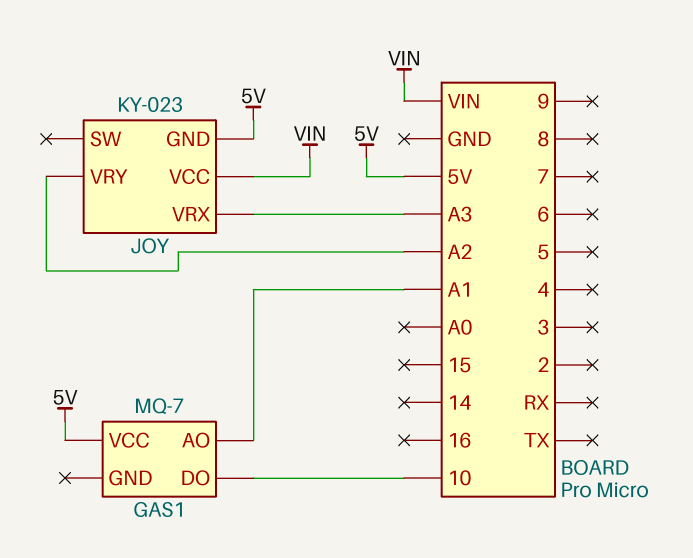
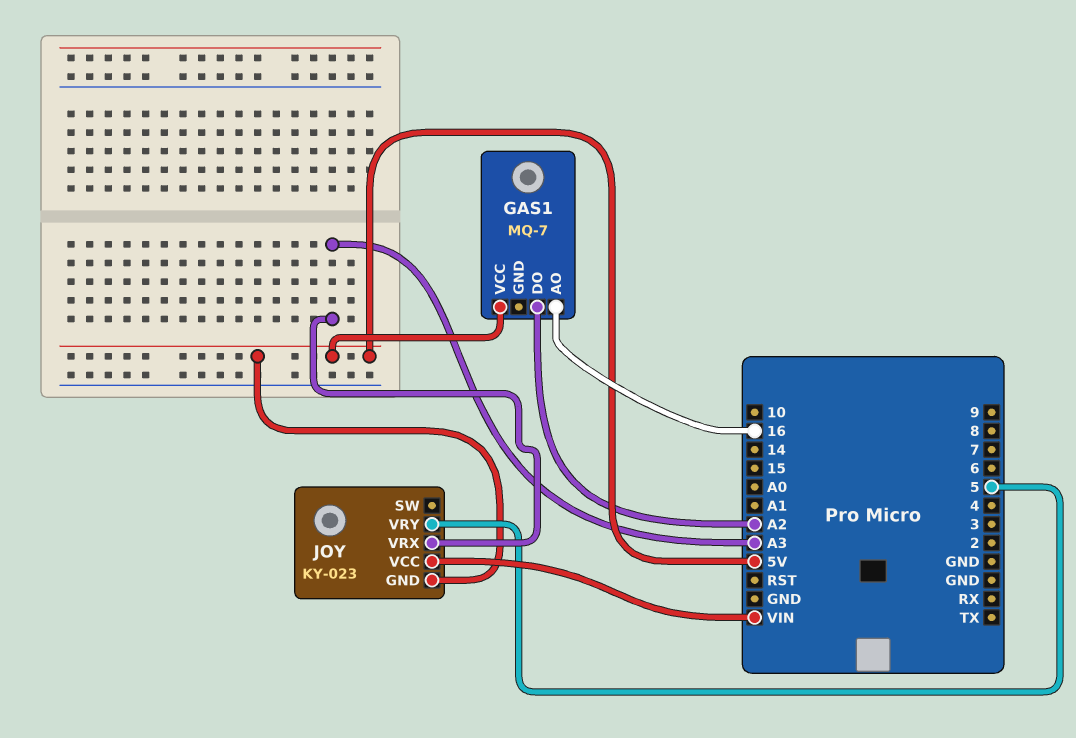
GAS1 pin AO: A1 -> 16
GAS1 pin DO: 10 -> A2
JOY pin VRY: A2 -> 5

